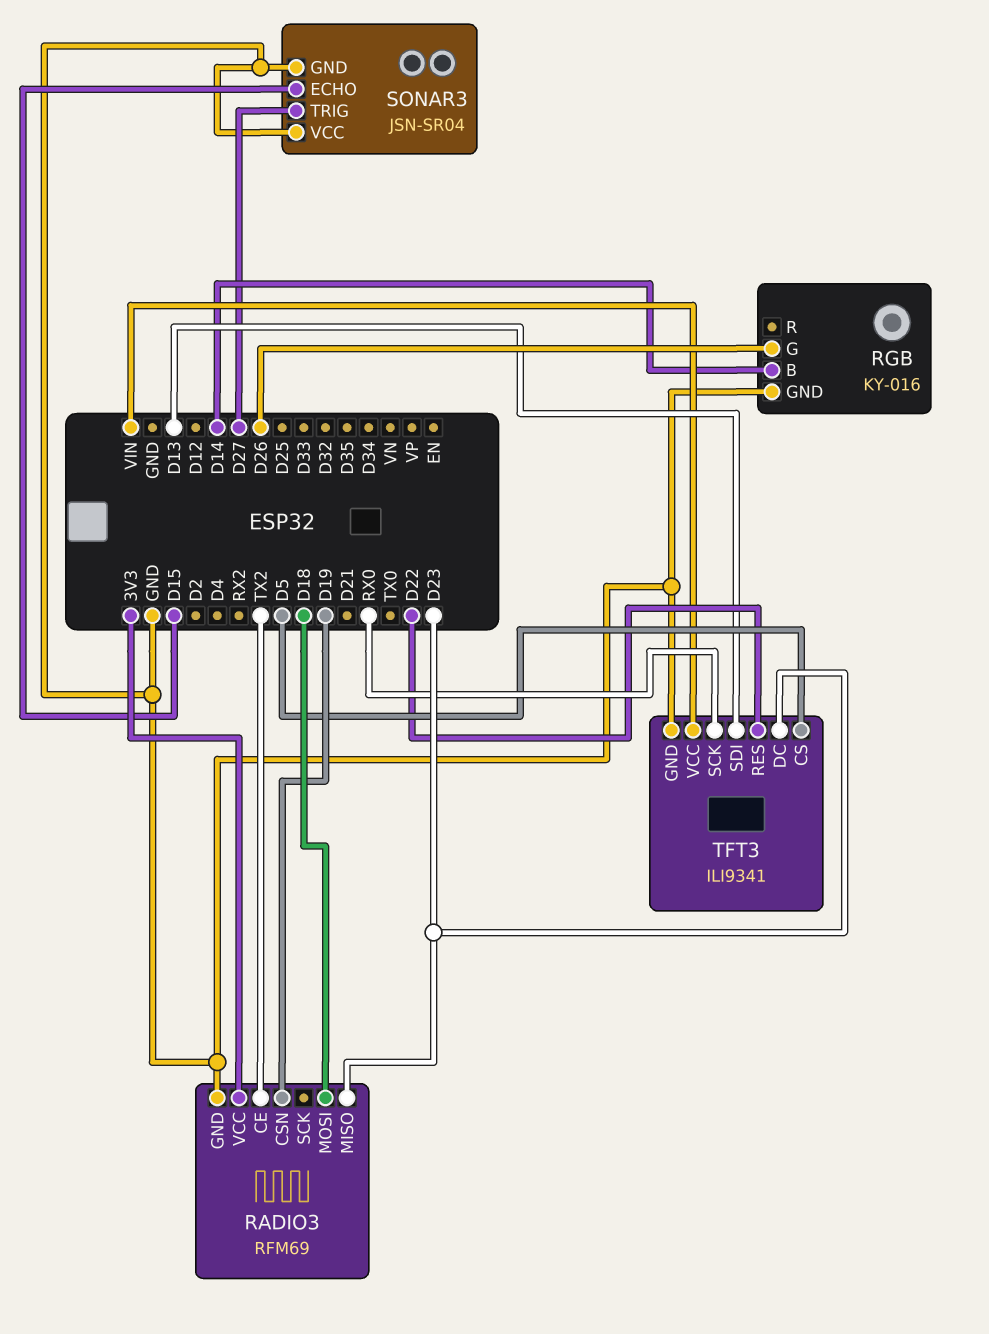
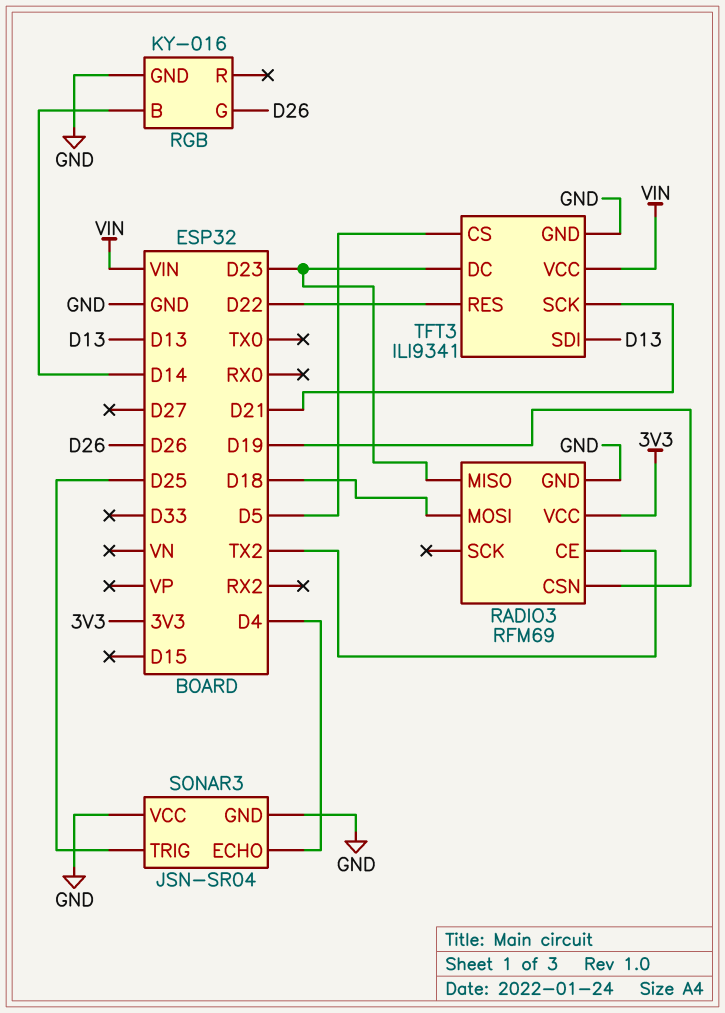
SONAR3 pin ECHO: D15 -> D4
SONAR3 pin TRIG: D27 -> D25
TFT3 pin SCK: RX0 -> D21

